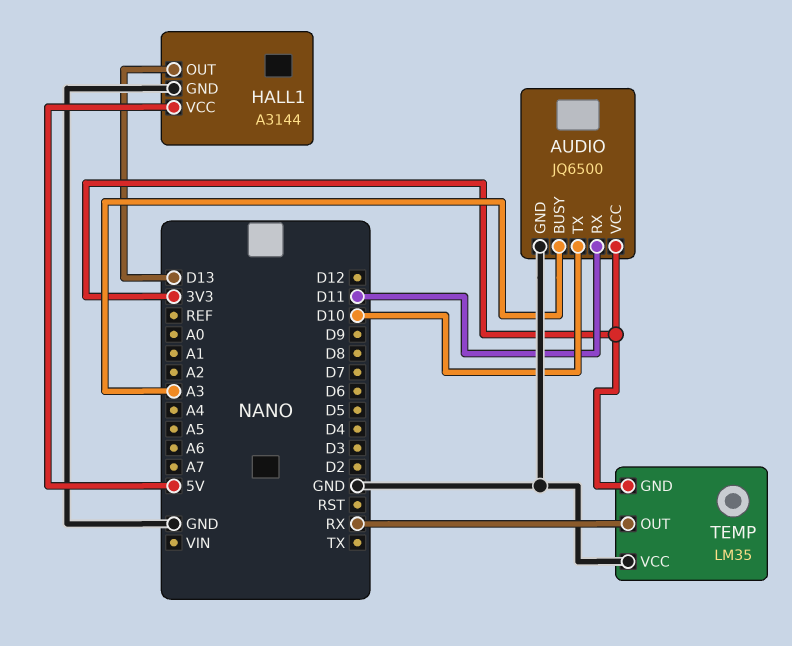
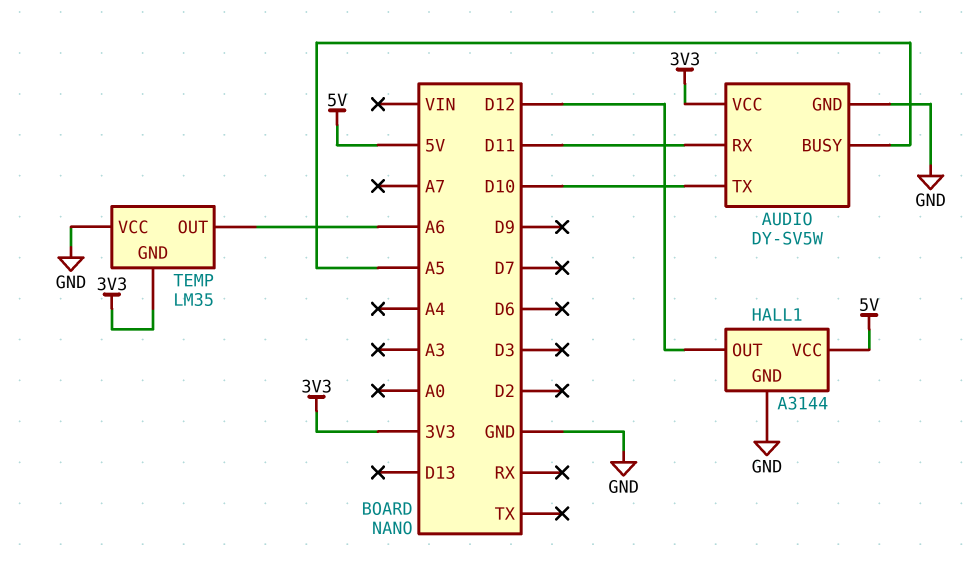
AUDIO: JQ6500 -> DY-SV5W
AUDIO pin BUSY: A3 -> A5
HALL1 pin OUT: D13 -> D12
TEMP pin OUT: RX -> A6

